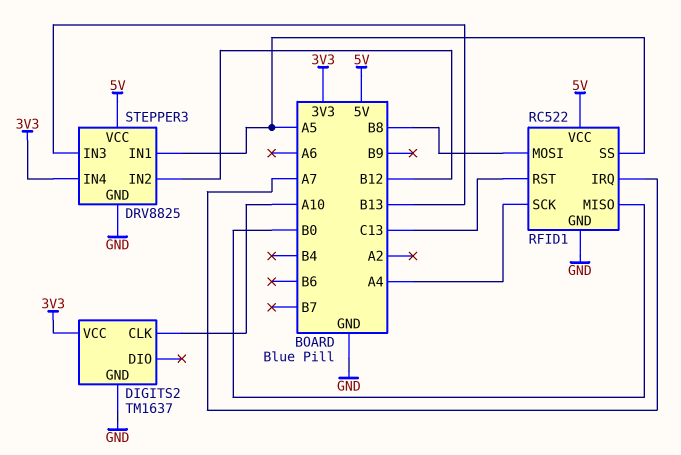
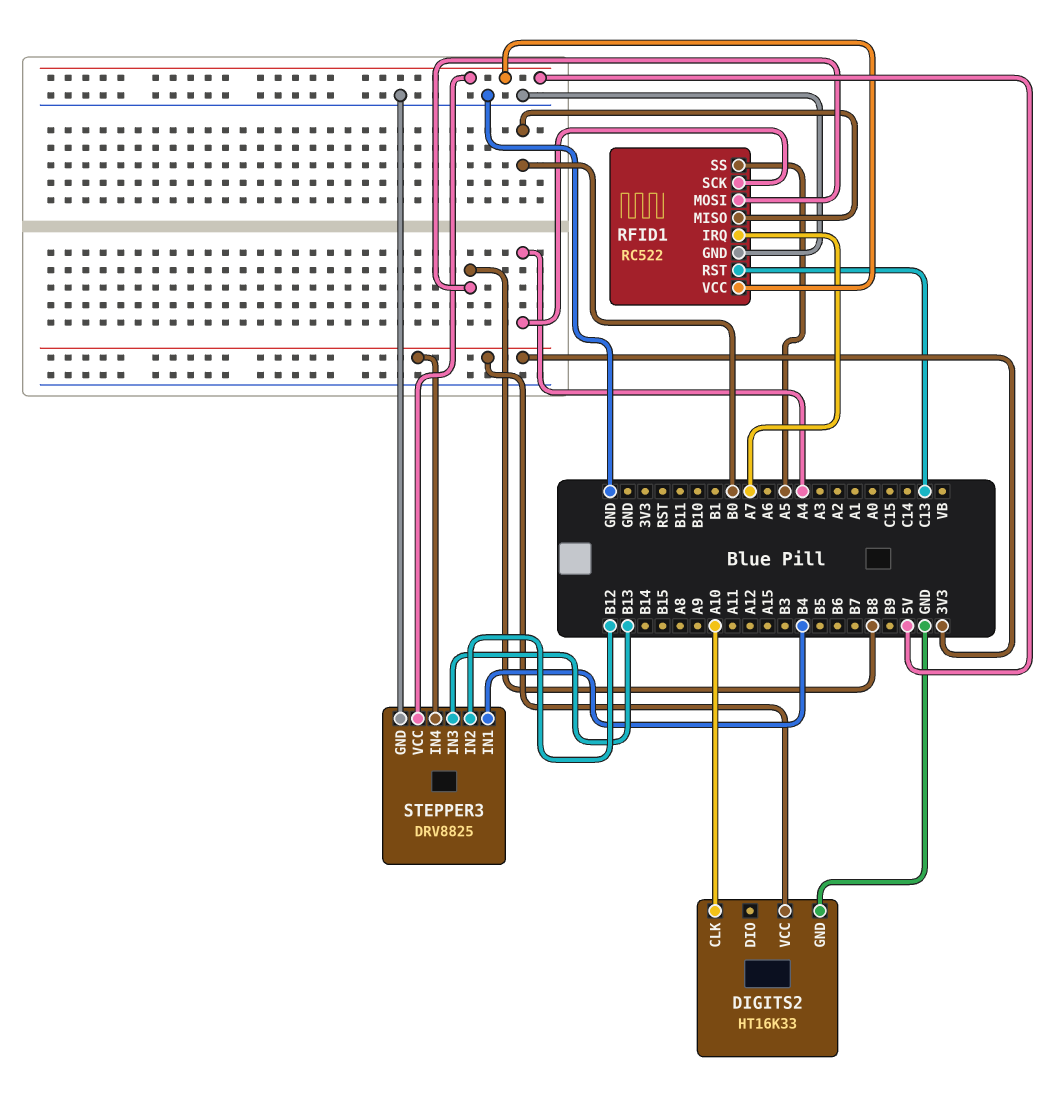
DIGITS2: TM1637 -> HT16K33
STEPPER3 pin IN1: A5 -> B4

